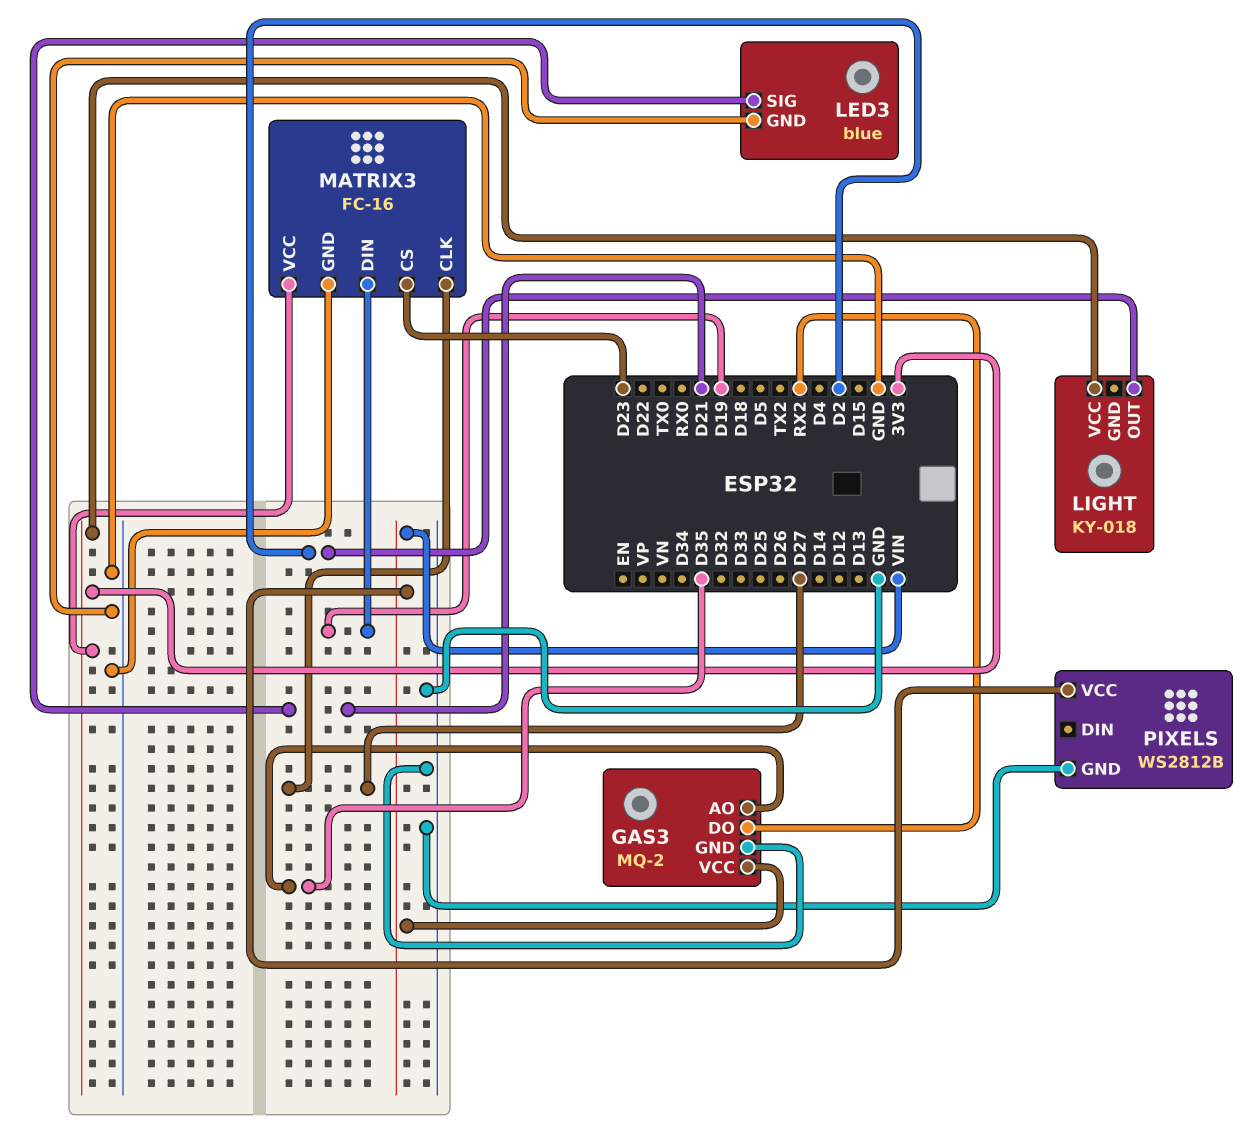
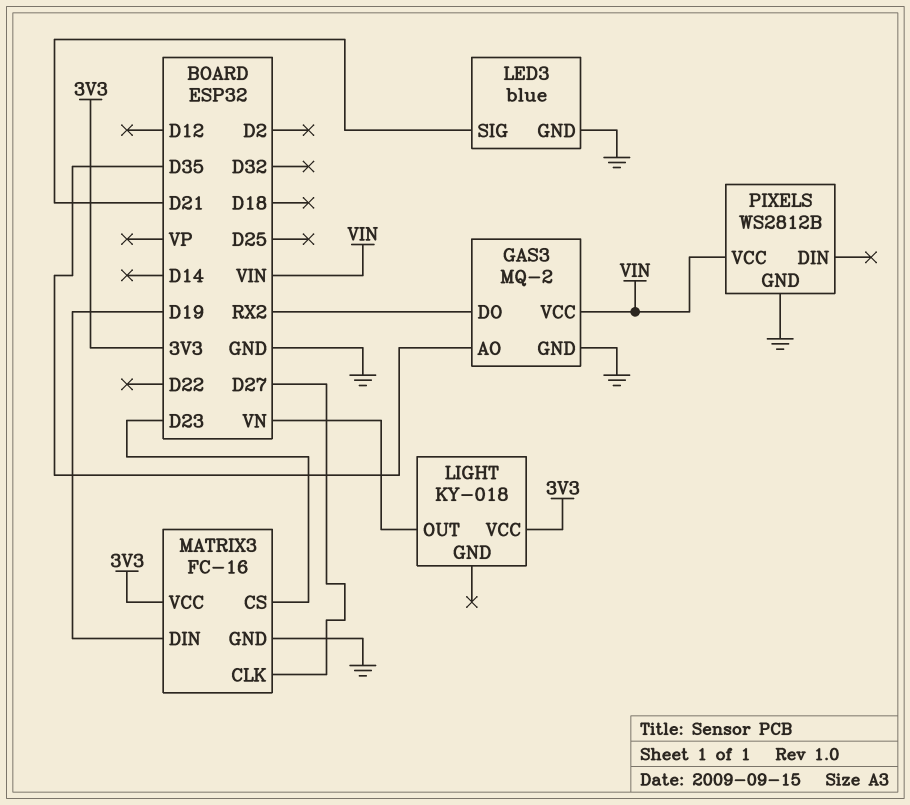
LIGHT pin OUT: D2 -> VN

